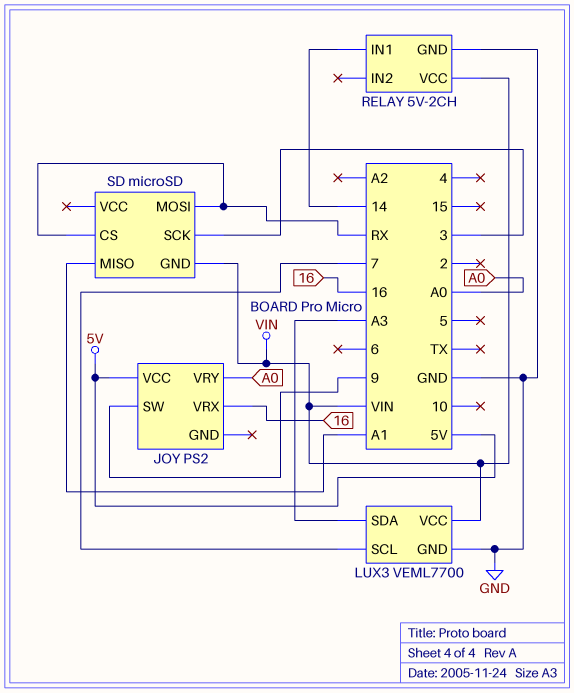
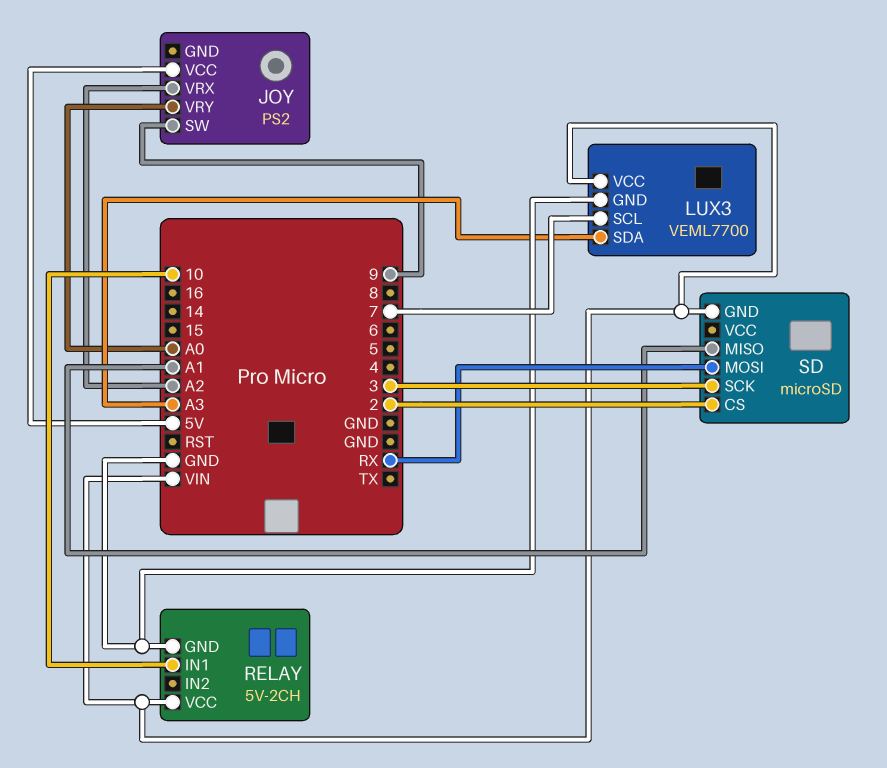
JOY pin VRX: 16 -> A2
RELAY pin IN1: 14 -> 10
SD pin CS: RX -> 2

